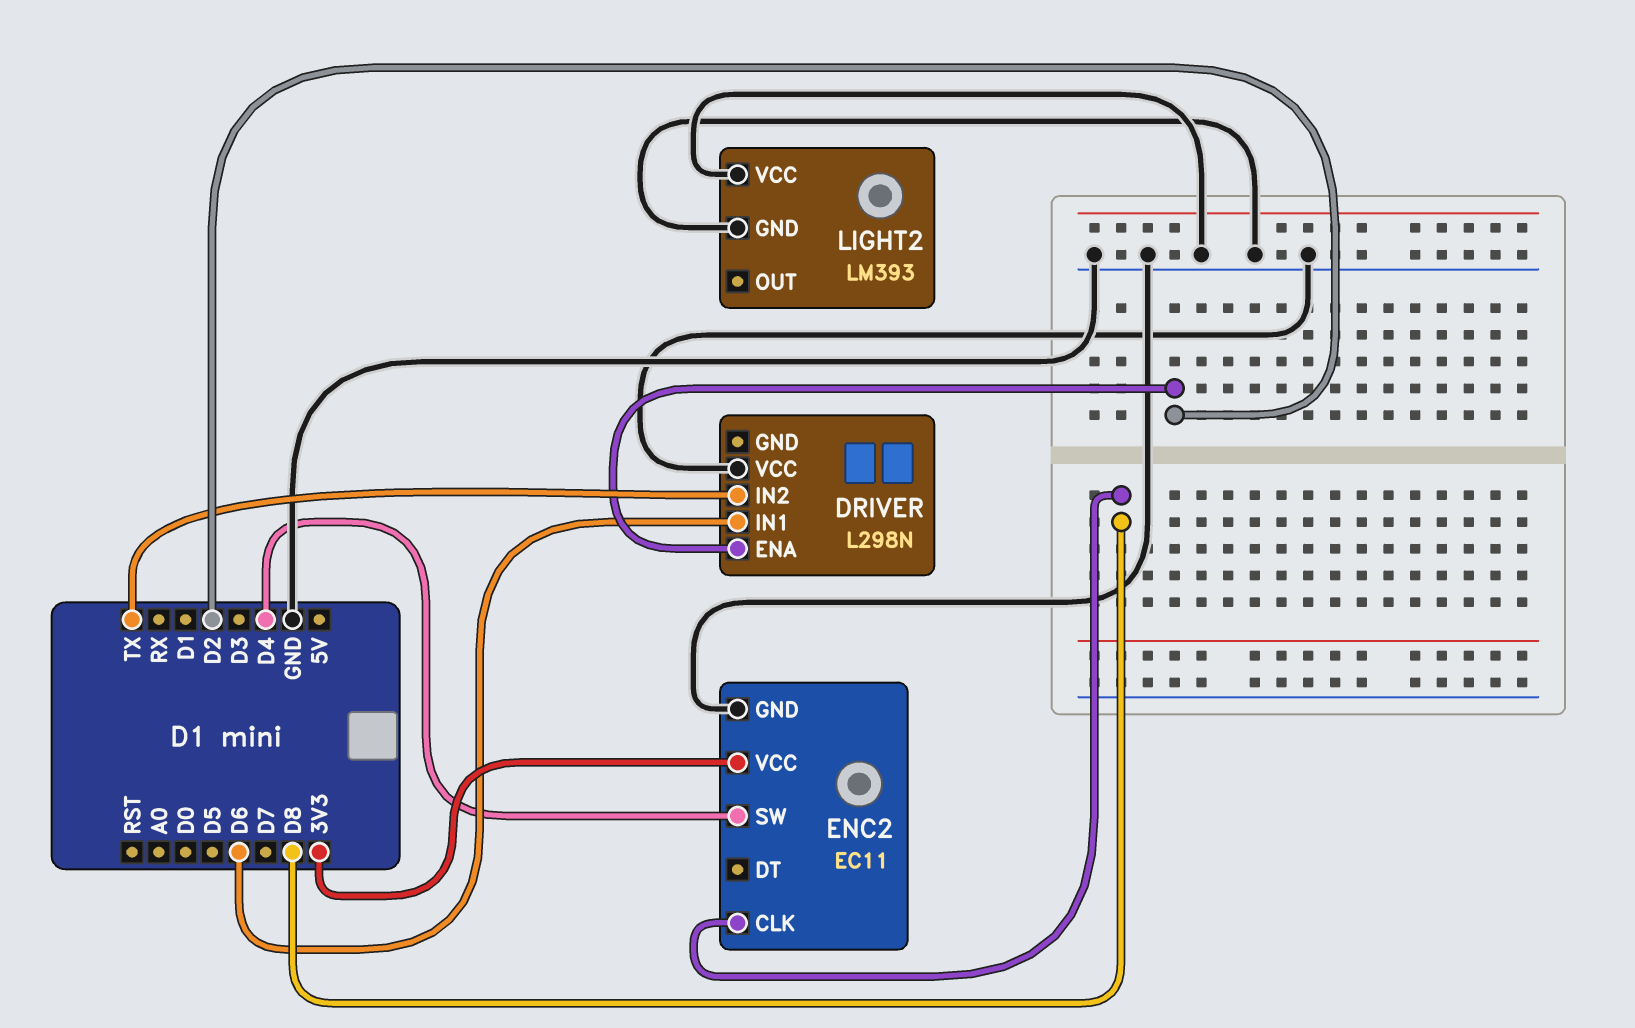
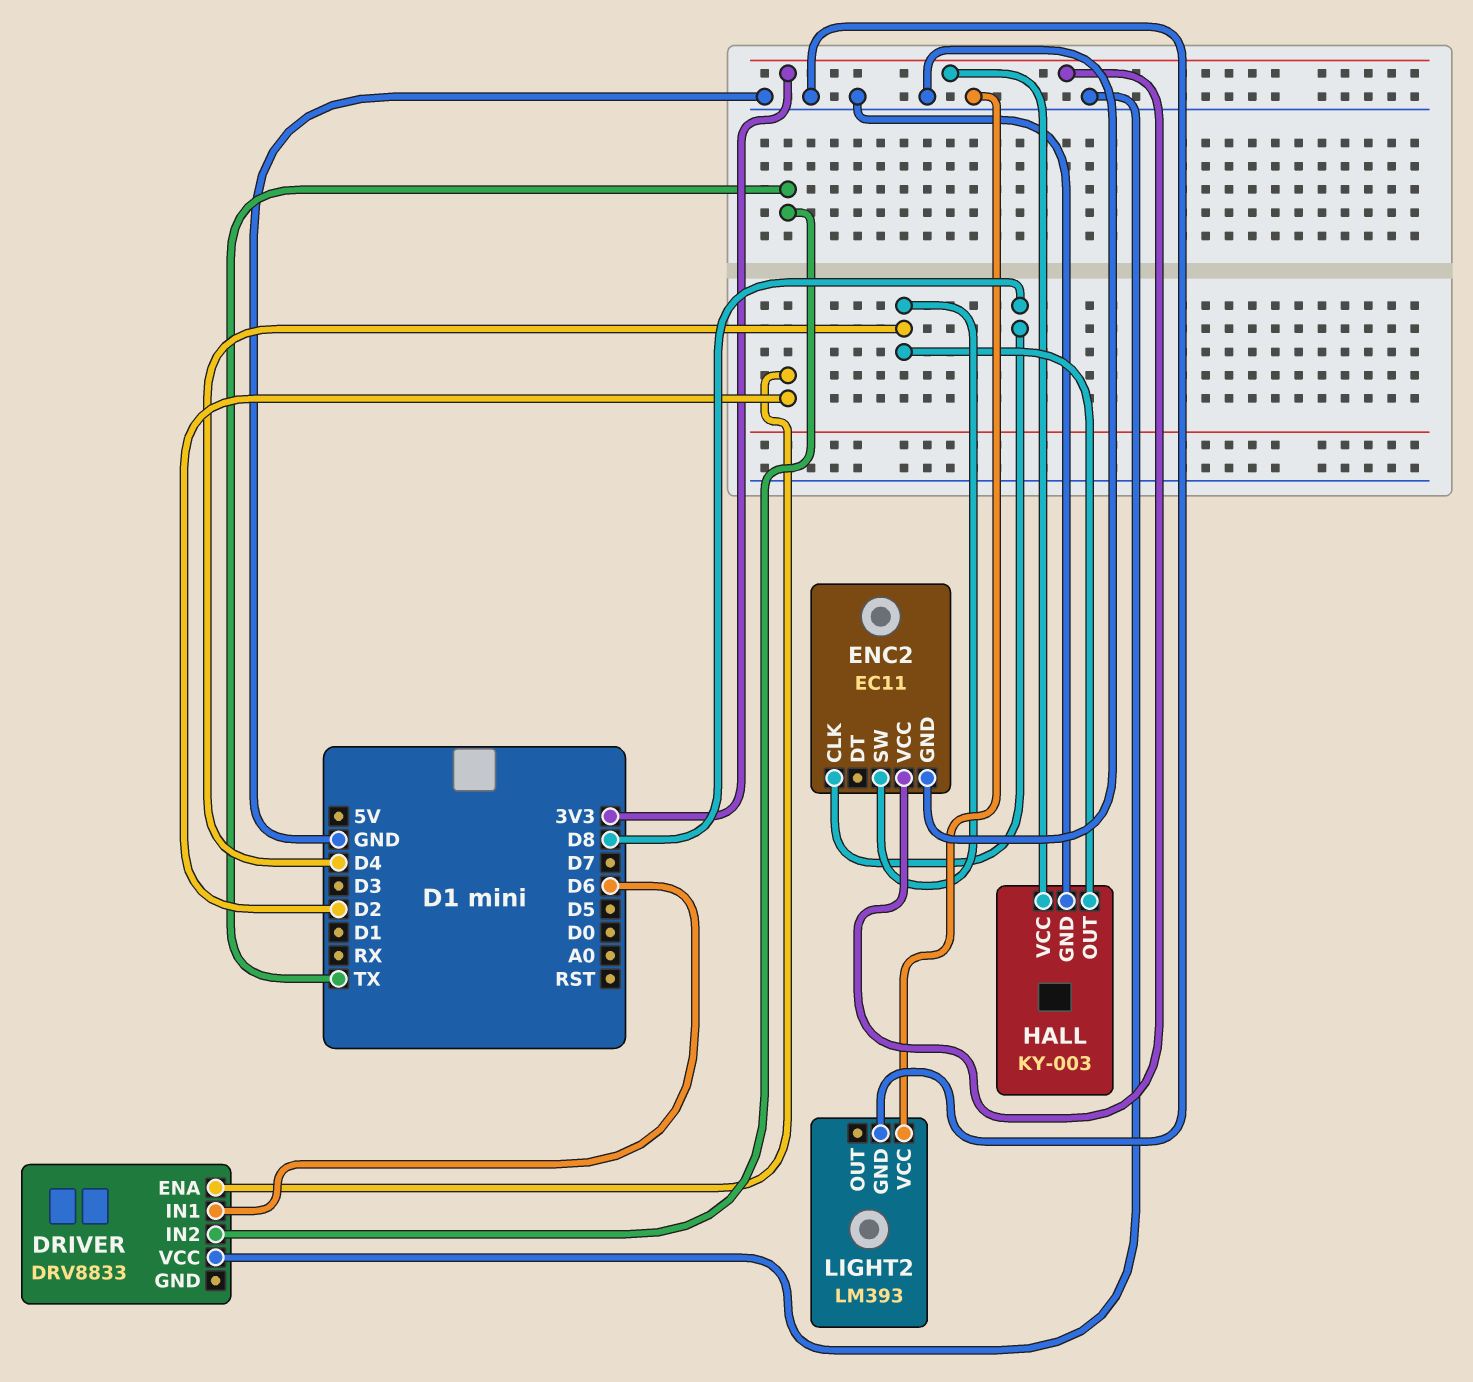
DRIVER: L298N -> DRV8833
HALL: none -> KY-003
HALL pin GND: none -> GND
HALL pin OUT: none -> D4
HALL pin VCC: none -> 3V3

